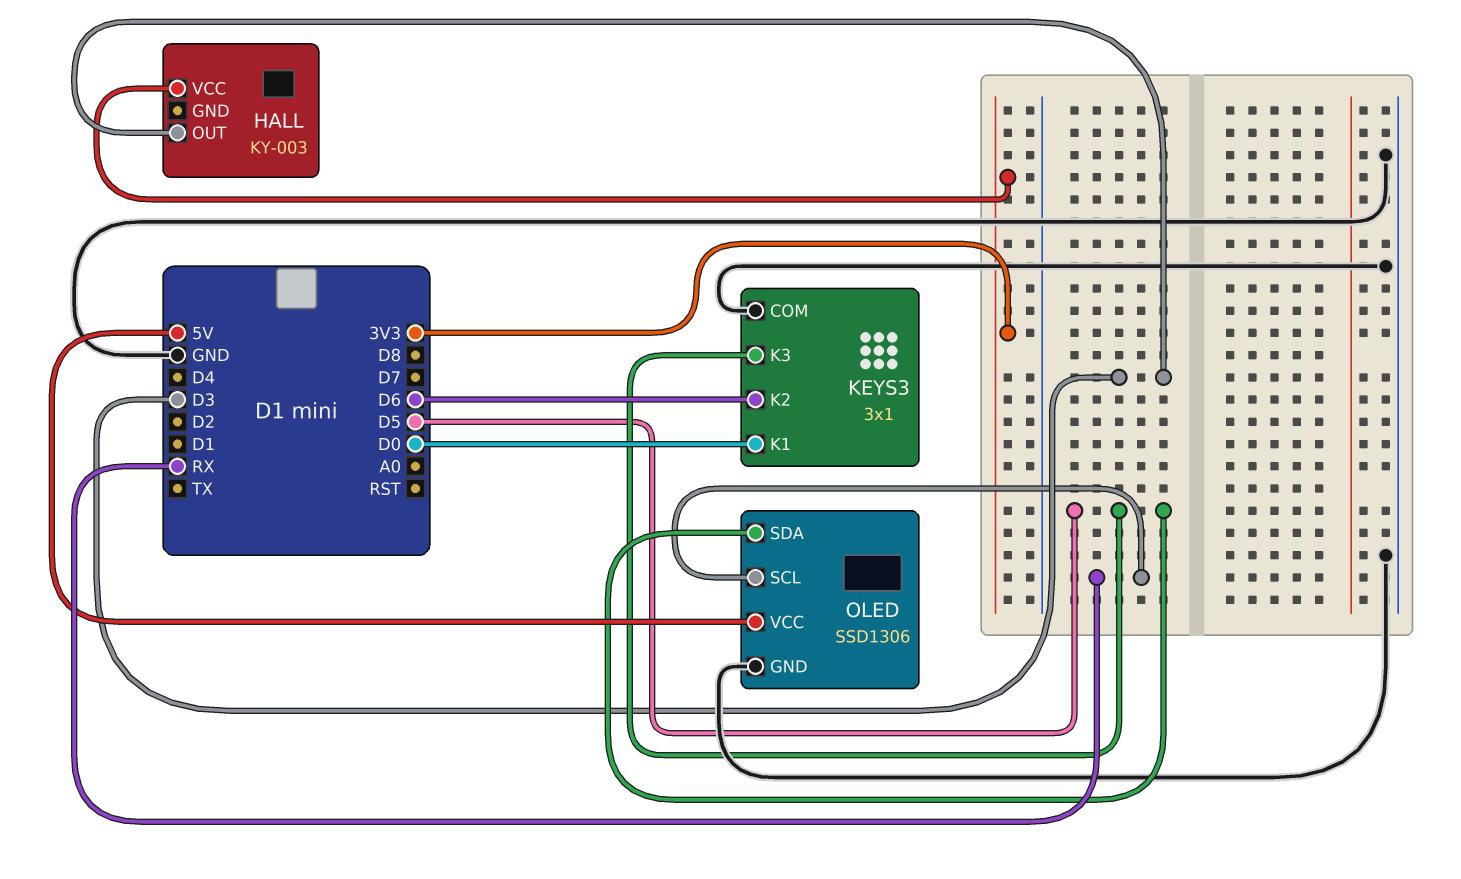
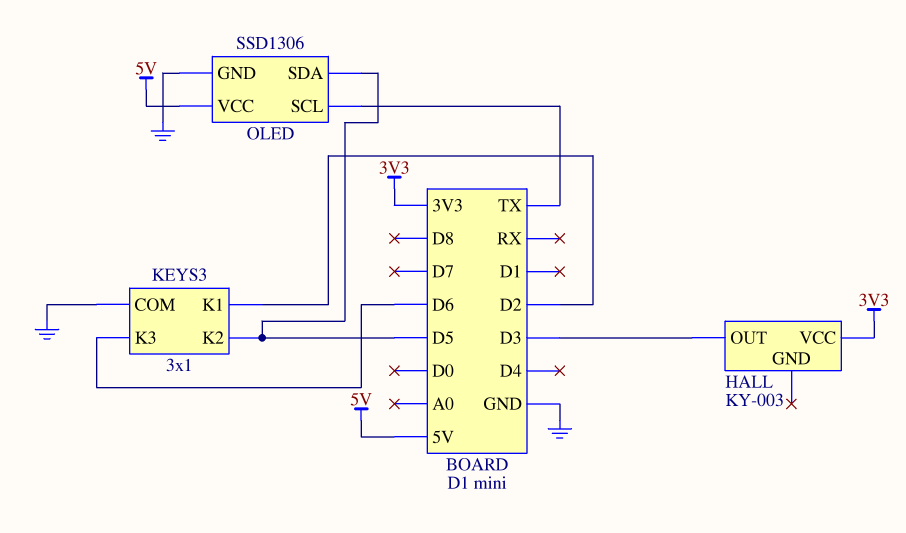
KEYS3 pin K1: D0 -> D2
KEYS3 pin K2: D6 -> D5
KEYS3 pin K3: D5 -> D6
OLED pin SCL: RX -> TX

